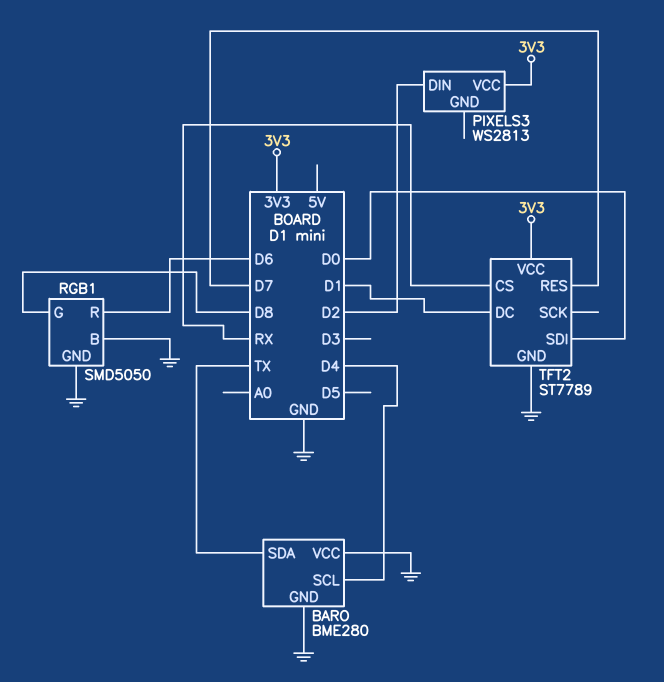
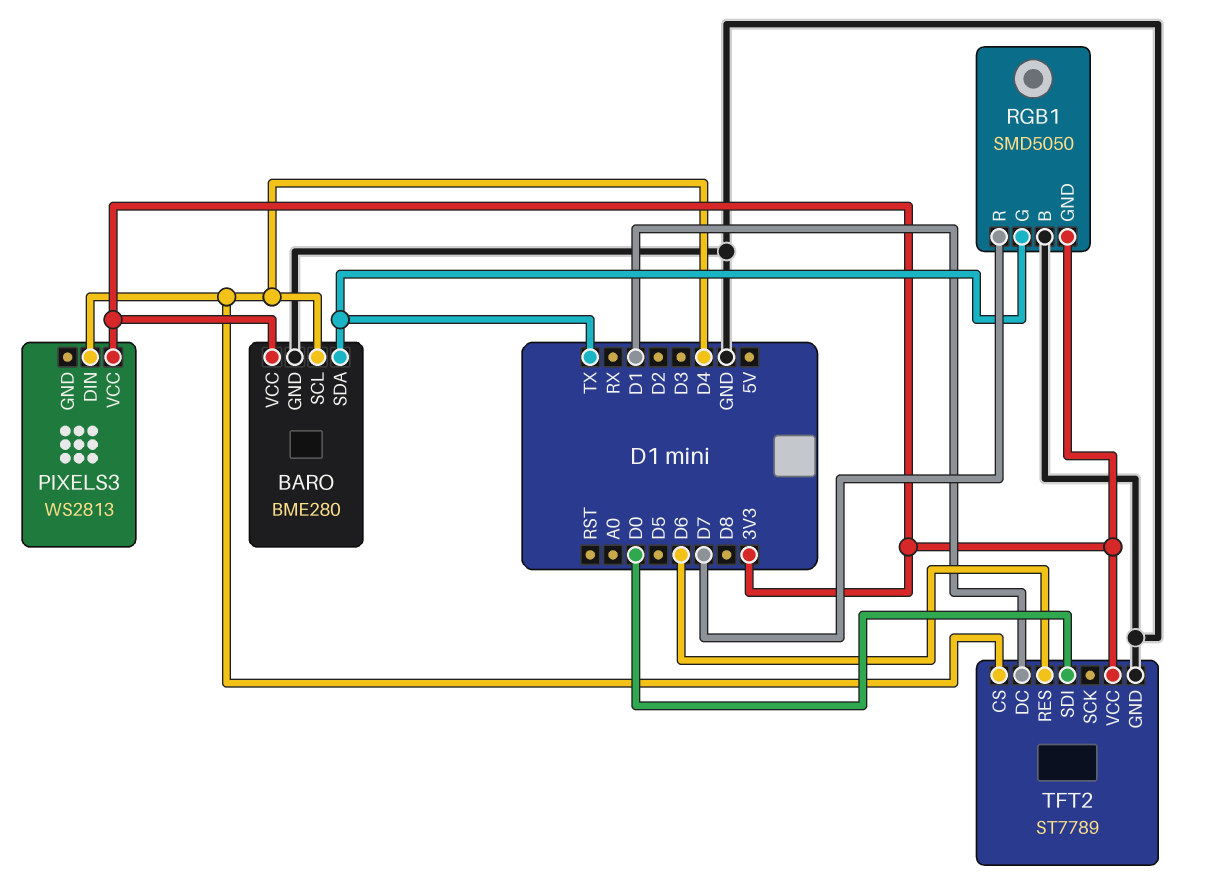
BARO pin VCC: GND -> 3V3
PIXELS3 pin DIN: D2 -> D4
RGB1 pin G: D8 -> TX
RGB1 pin GND: GND -> 3V3
RGB1 pin R: D6 -> D7
TFT2 pin CS: RX -> D4
TFT2 pin RES: D7 -> D6

